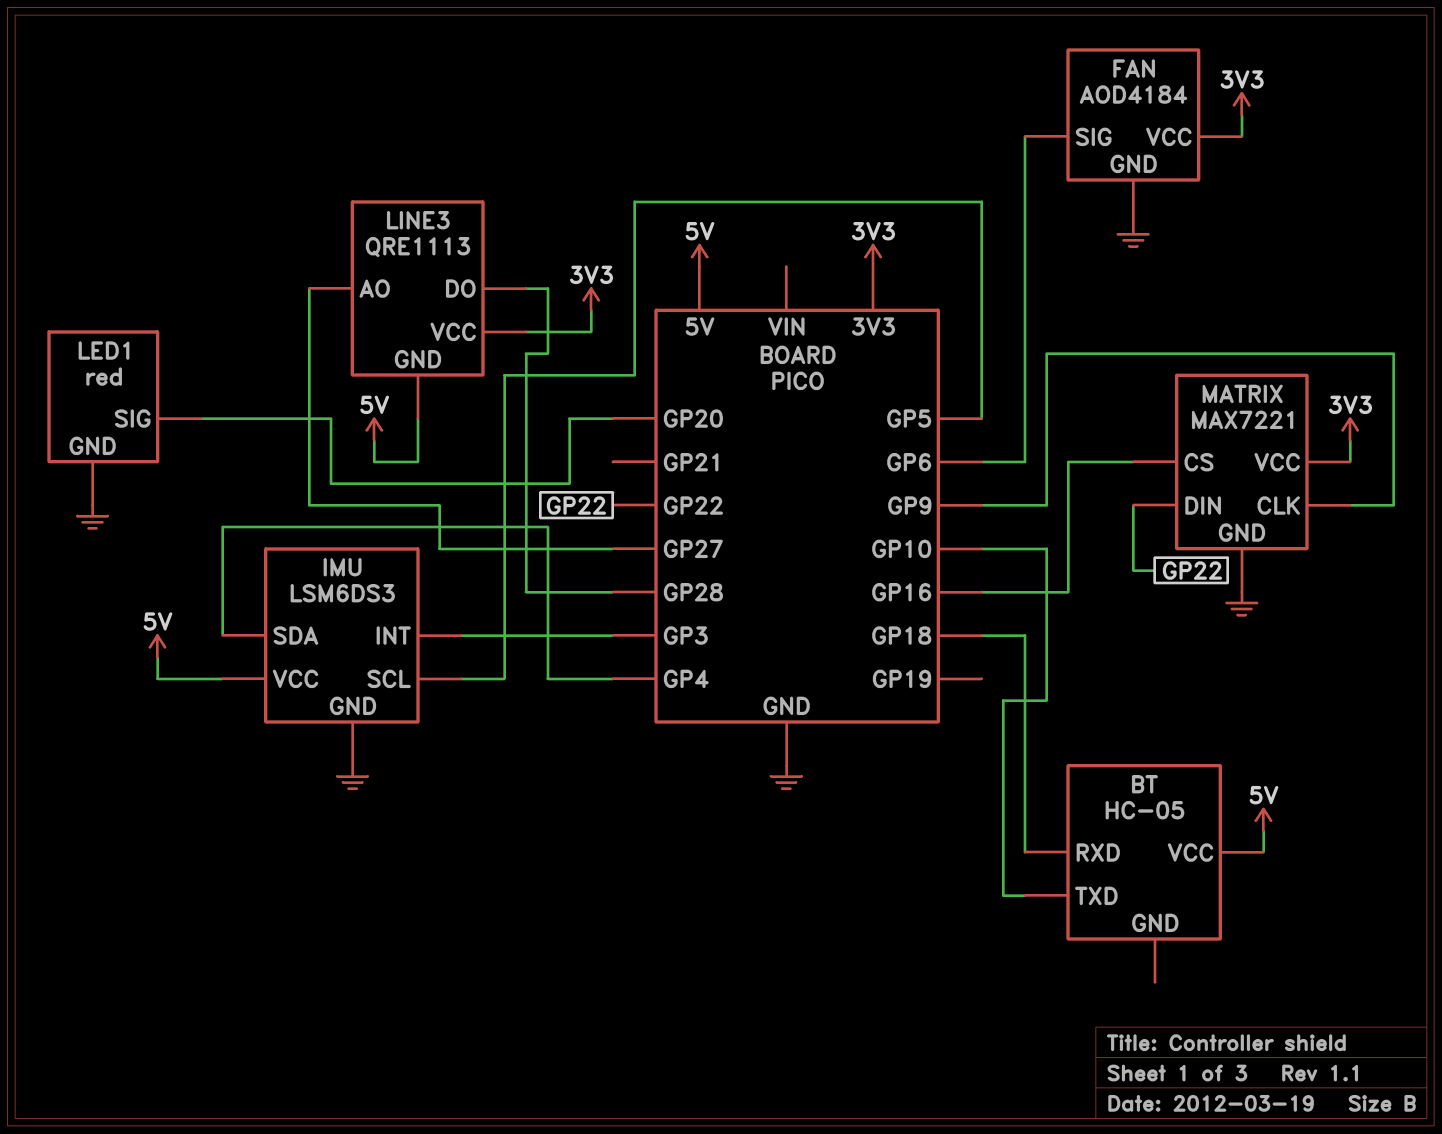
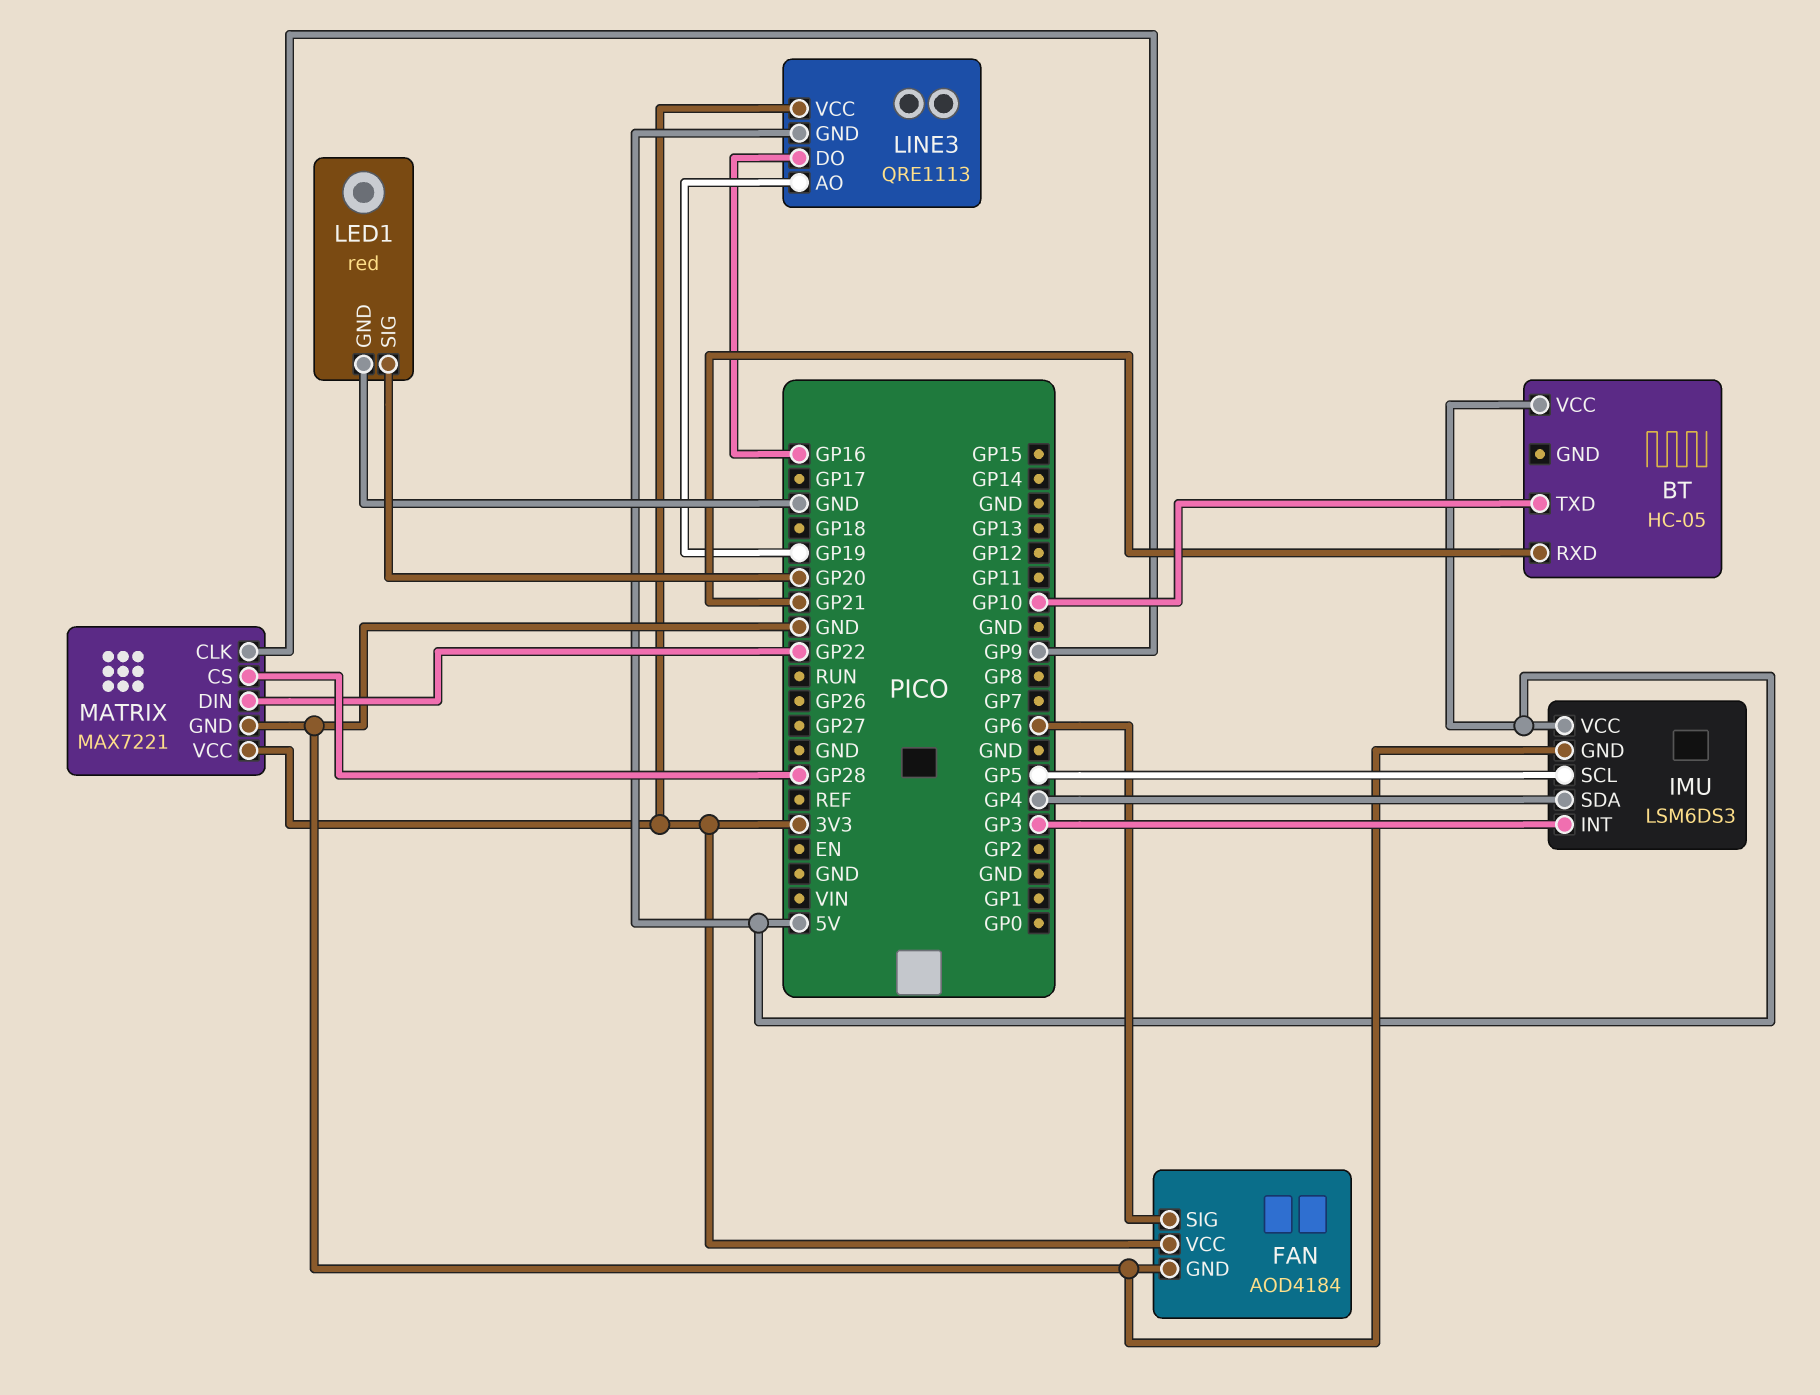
BT pin RXD: GP18 -> GP21
LINE3 pin AO: GP27 -> GP19
LINE3 pin DO: GP28 -> GP16
MATRIX pin CS: GP16 -> GP28

